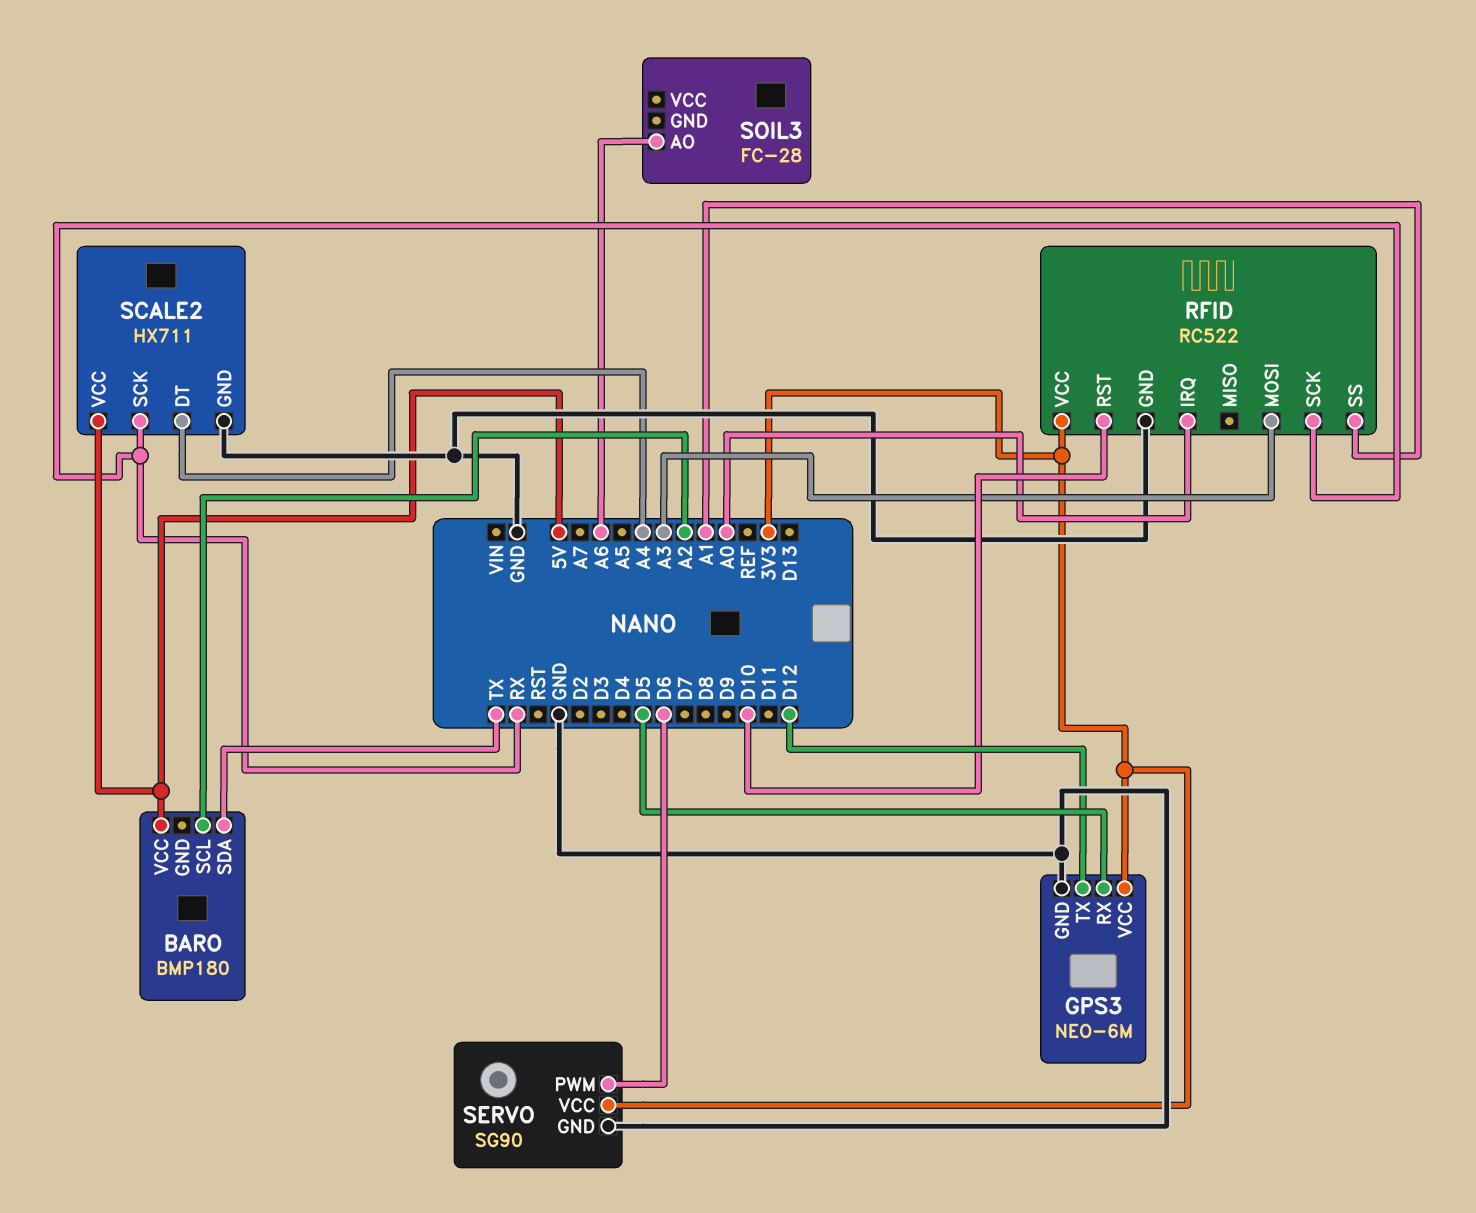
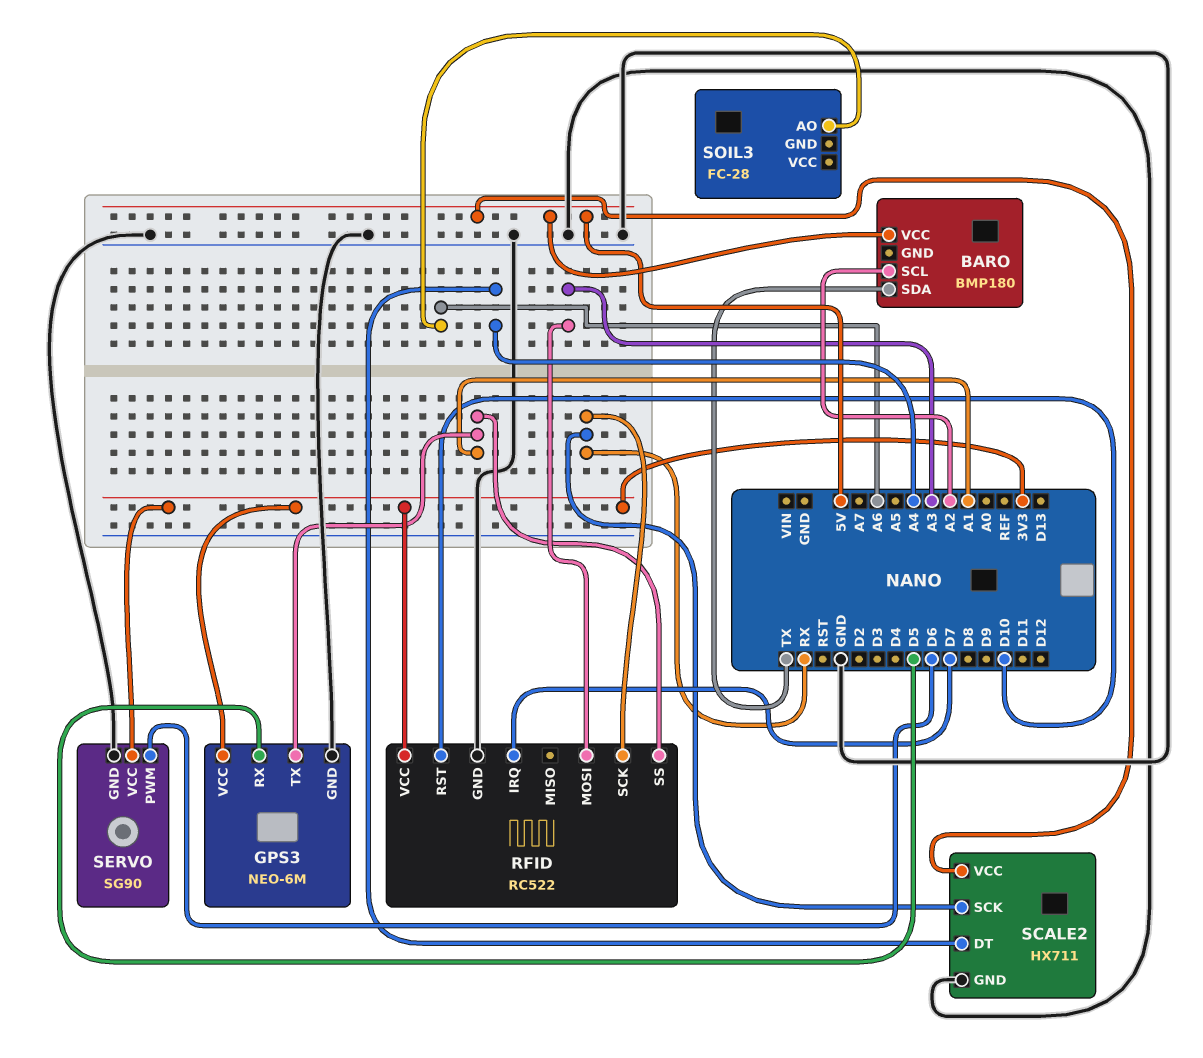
GPS3 pin TX: D12 -> A1
RFID pin IRQ: A0 -> D7

